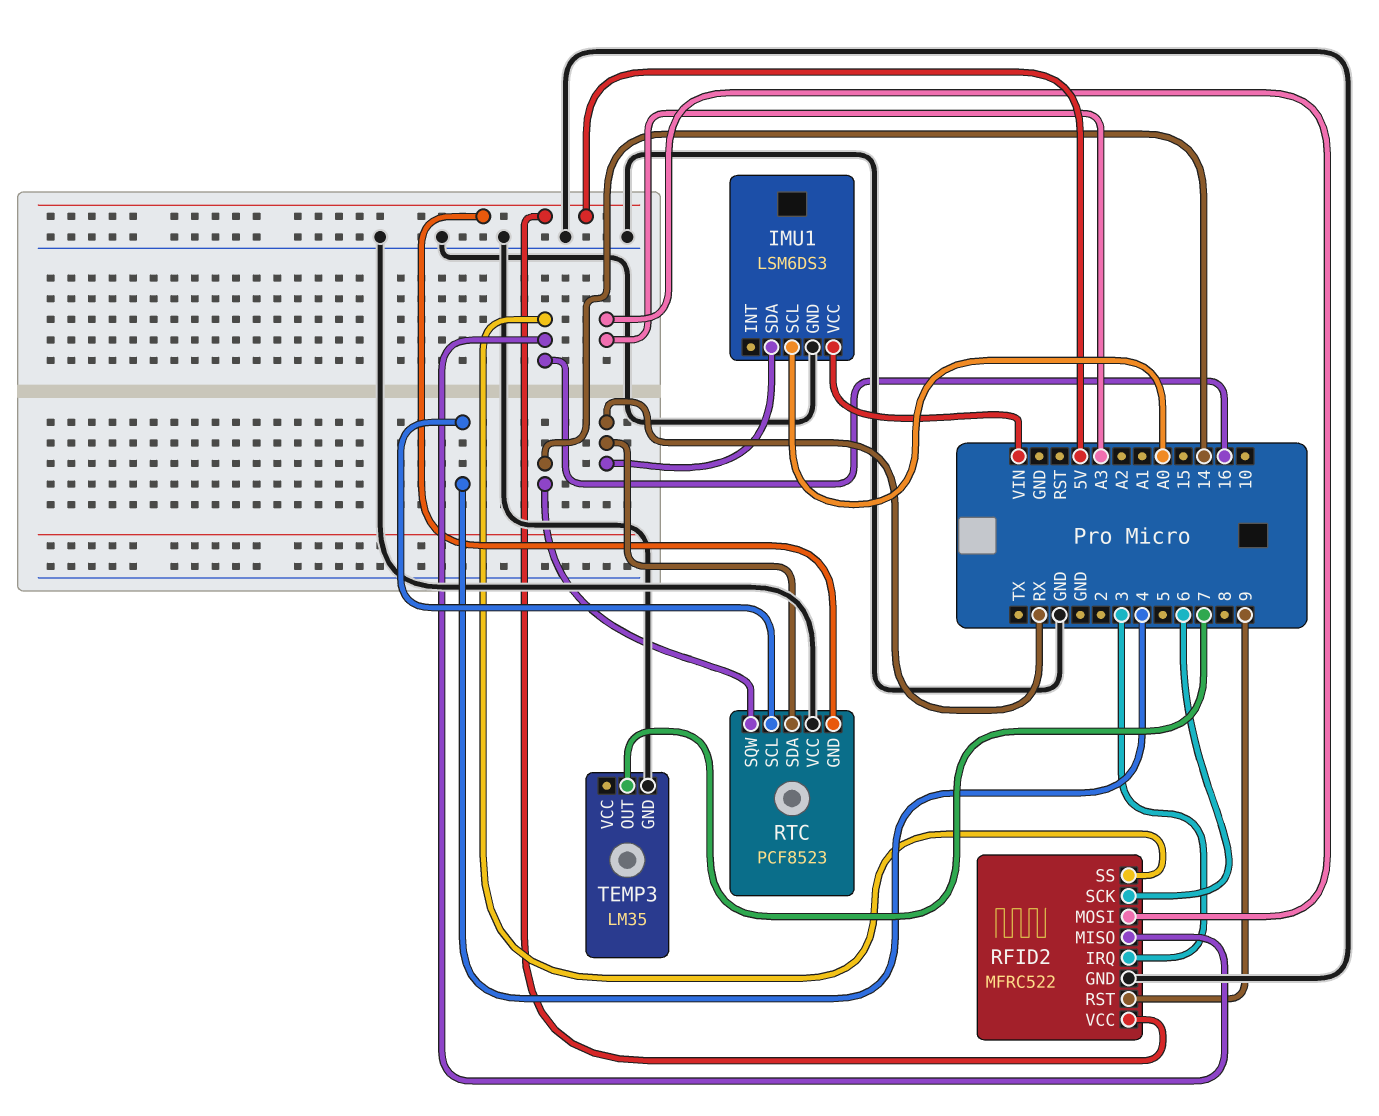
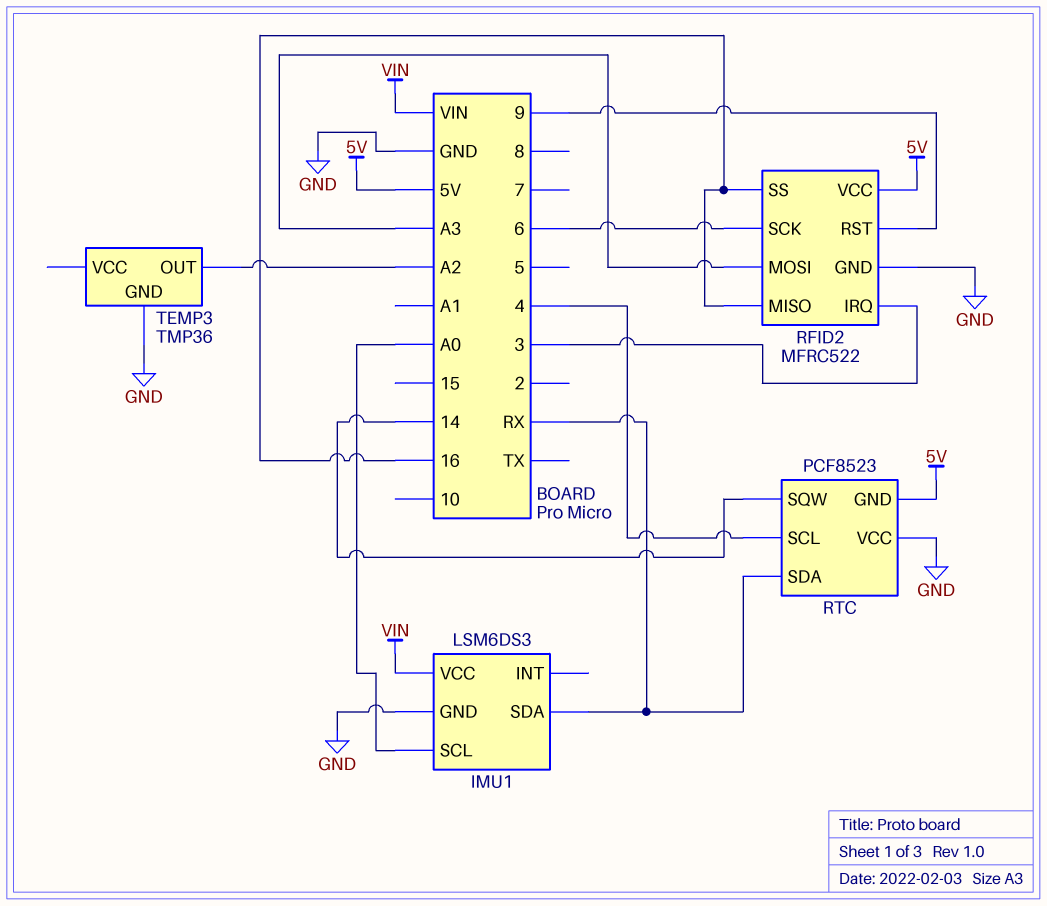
TEMP3: LM35 -> TMP36
TEMP3 pin OUT: 7 -> A2

